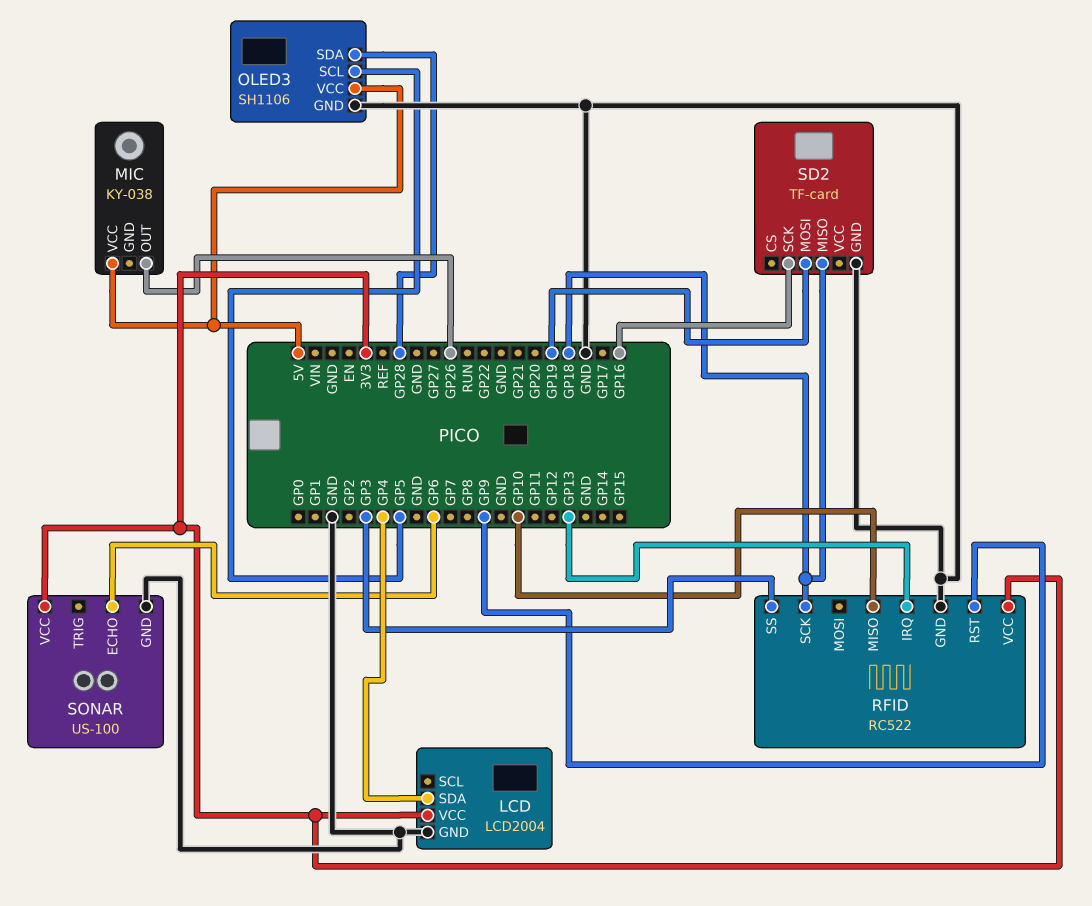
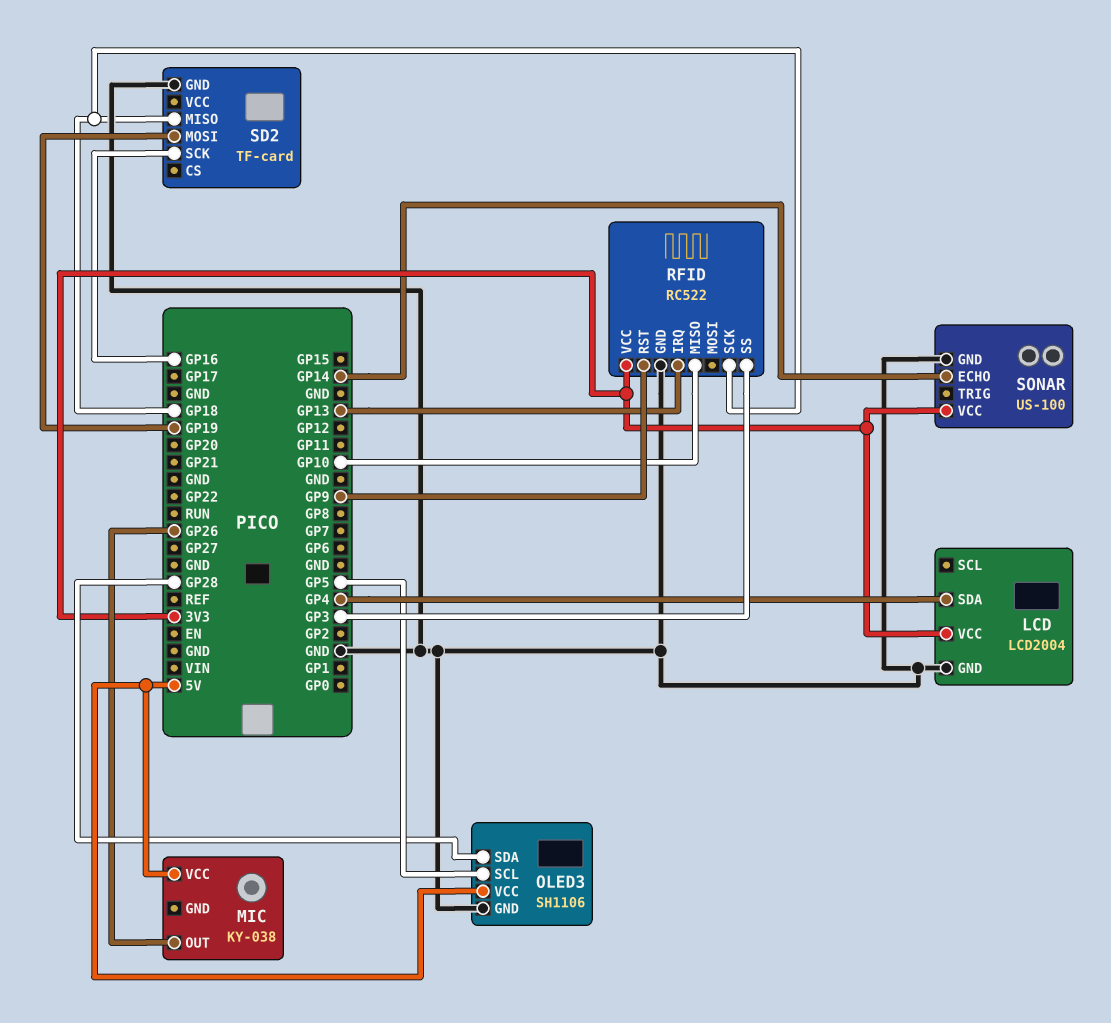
SONAR pin ECHO: GP6 -> GP14

